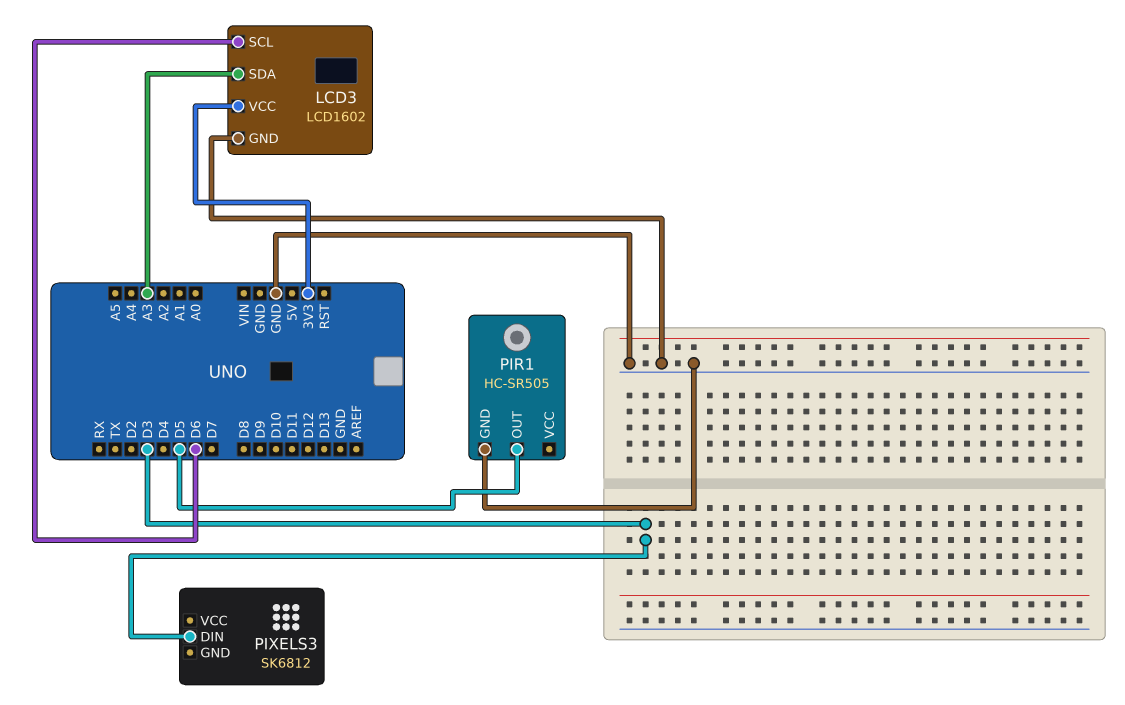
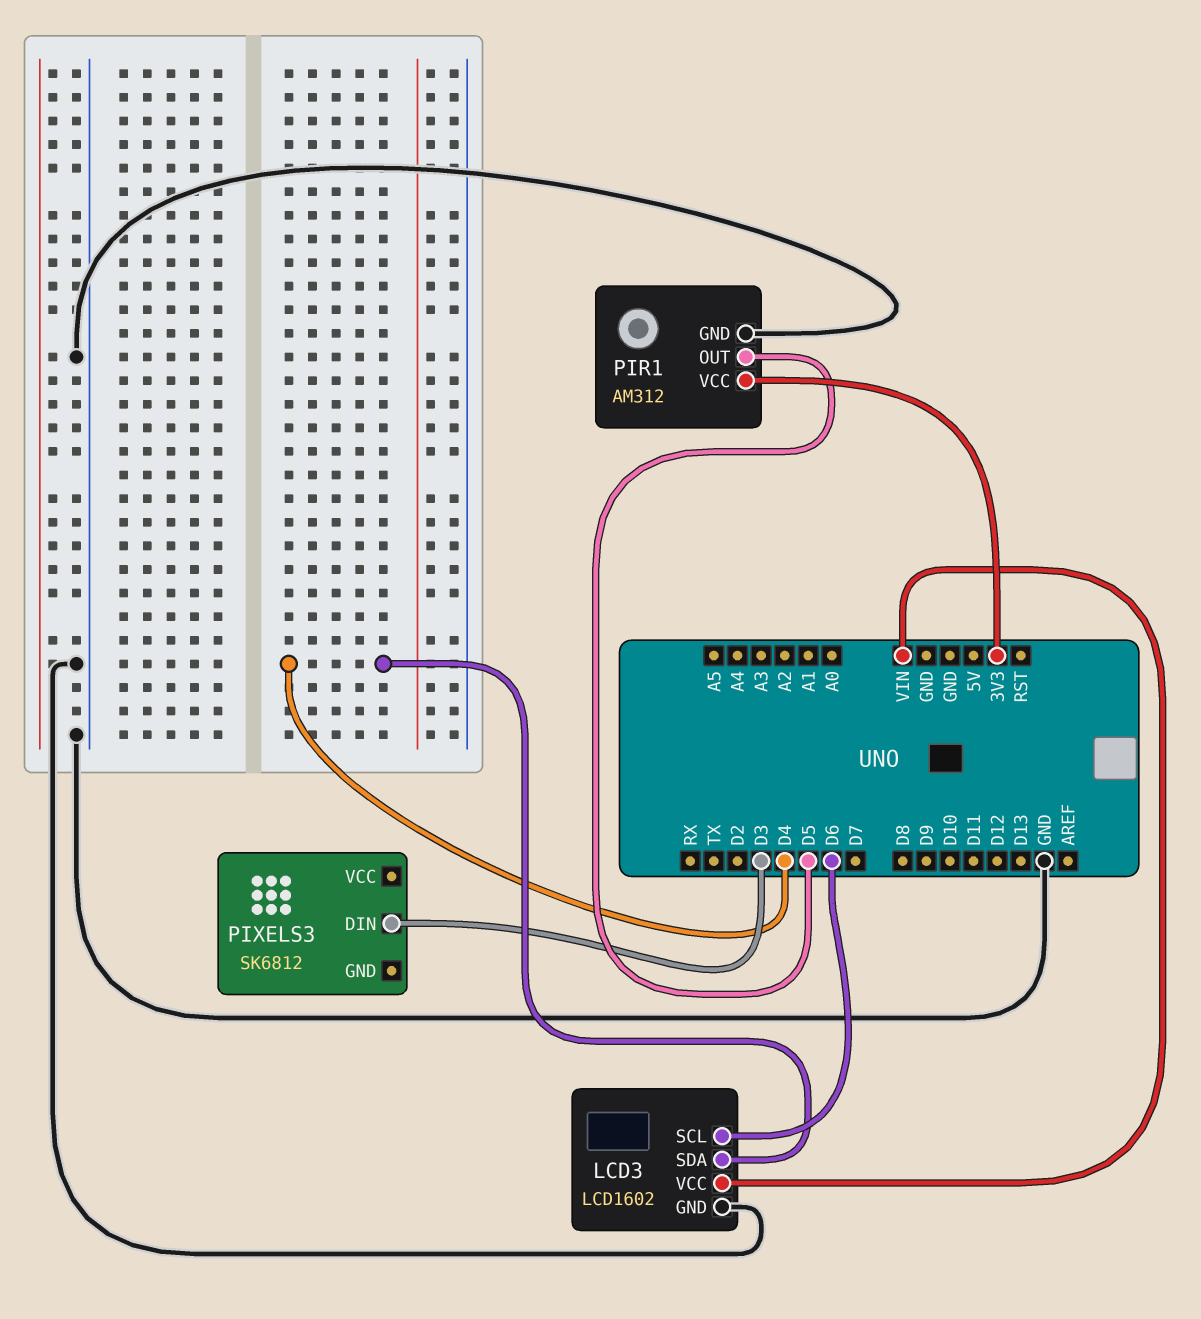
LCD3 pin SDA: A3 -> D4
LCD3 pin VCC: 3V3 -> VIN
PIR1: HC-SR505 -> AM312
PIR1 pin VCC: none -> 3V3

